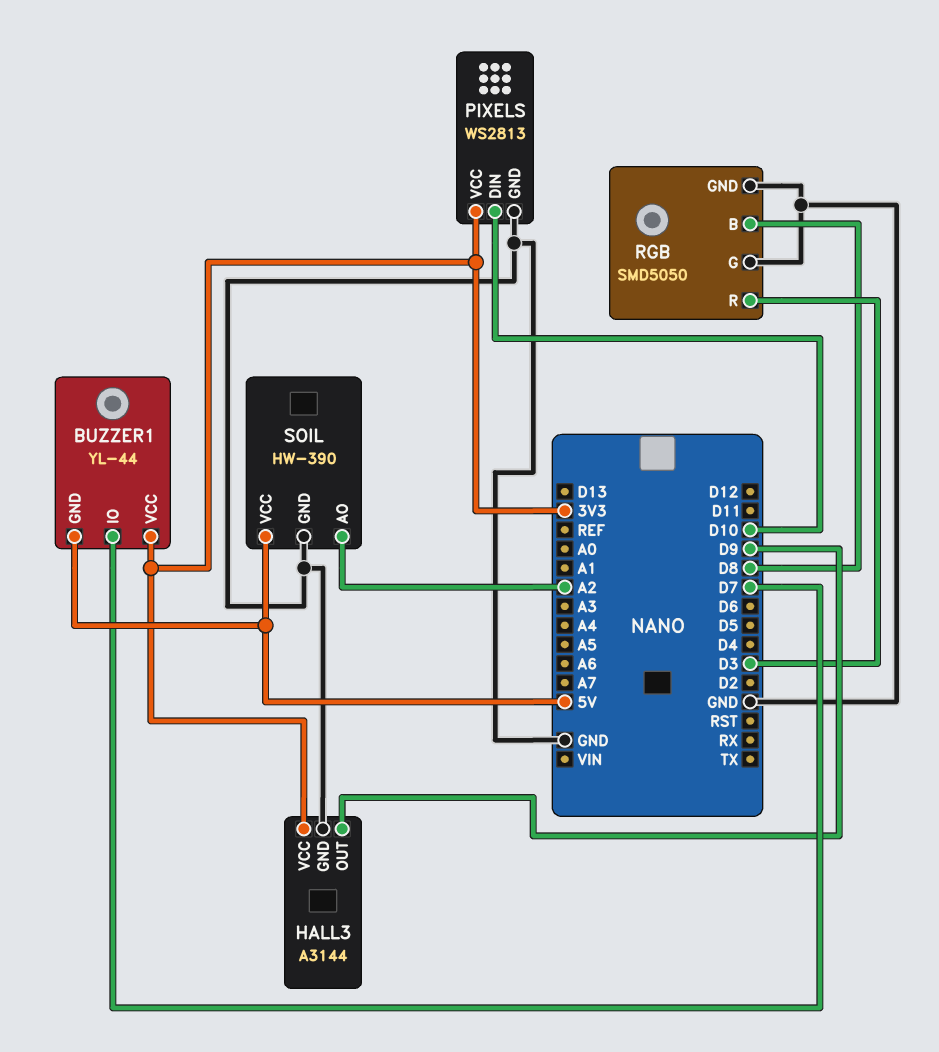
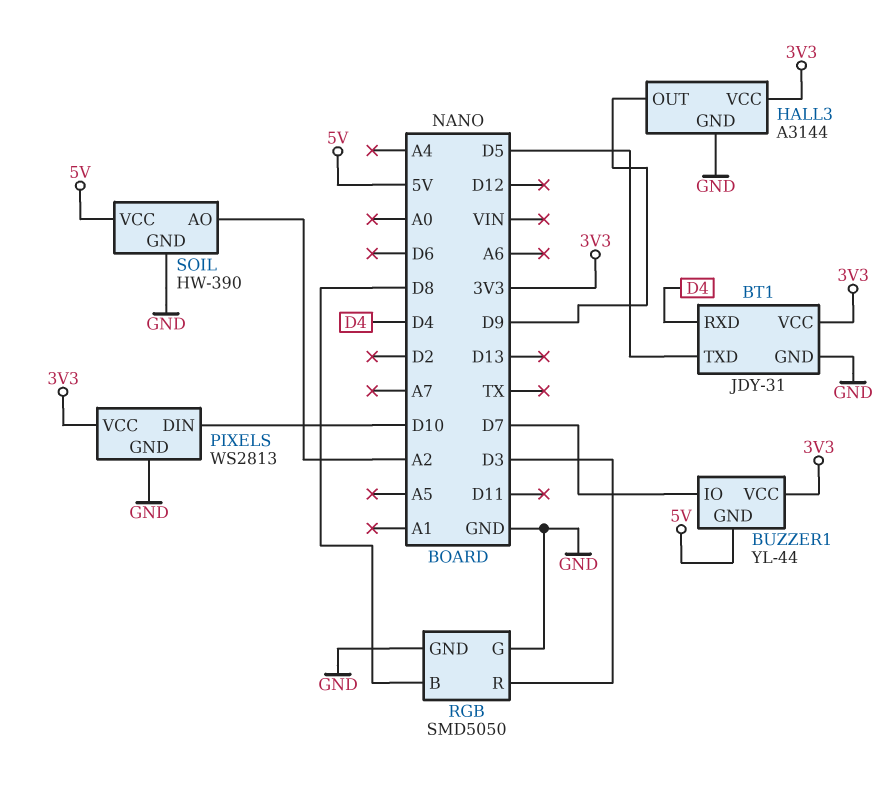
BT1: none -> JDY-31
BT1 pin GND: none -> GND
BT1 pin RXD: none -> D4
BT1 pin TXD: none -> D5
BT1 pin VCC: none -> 3V3

